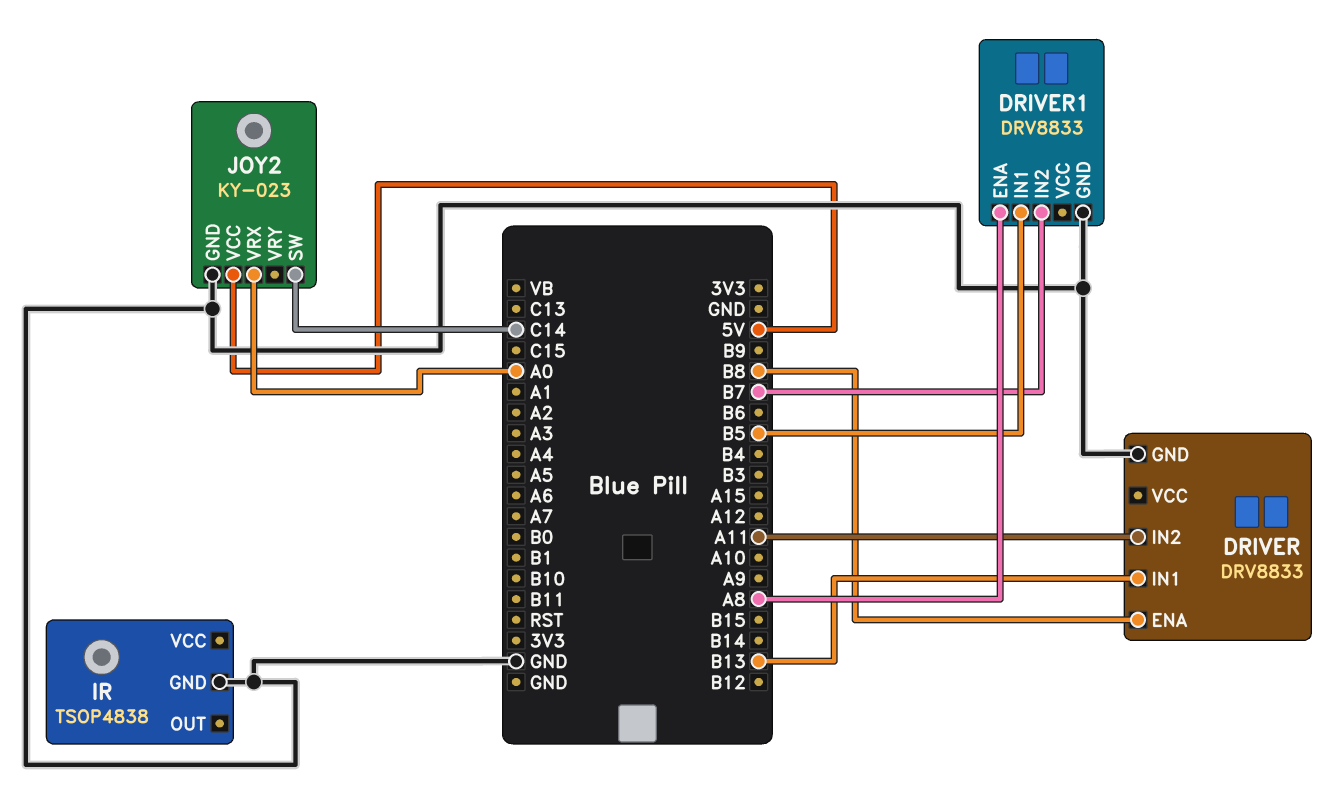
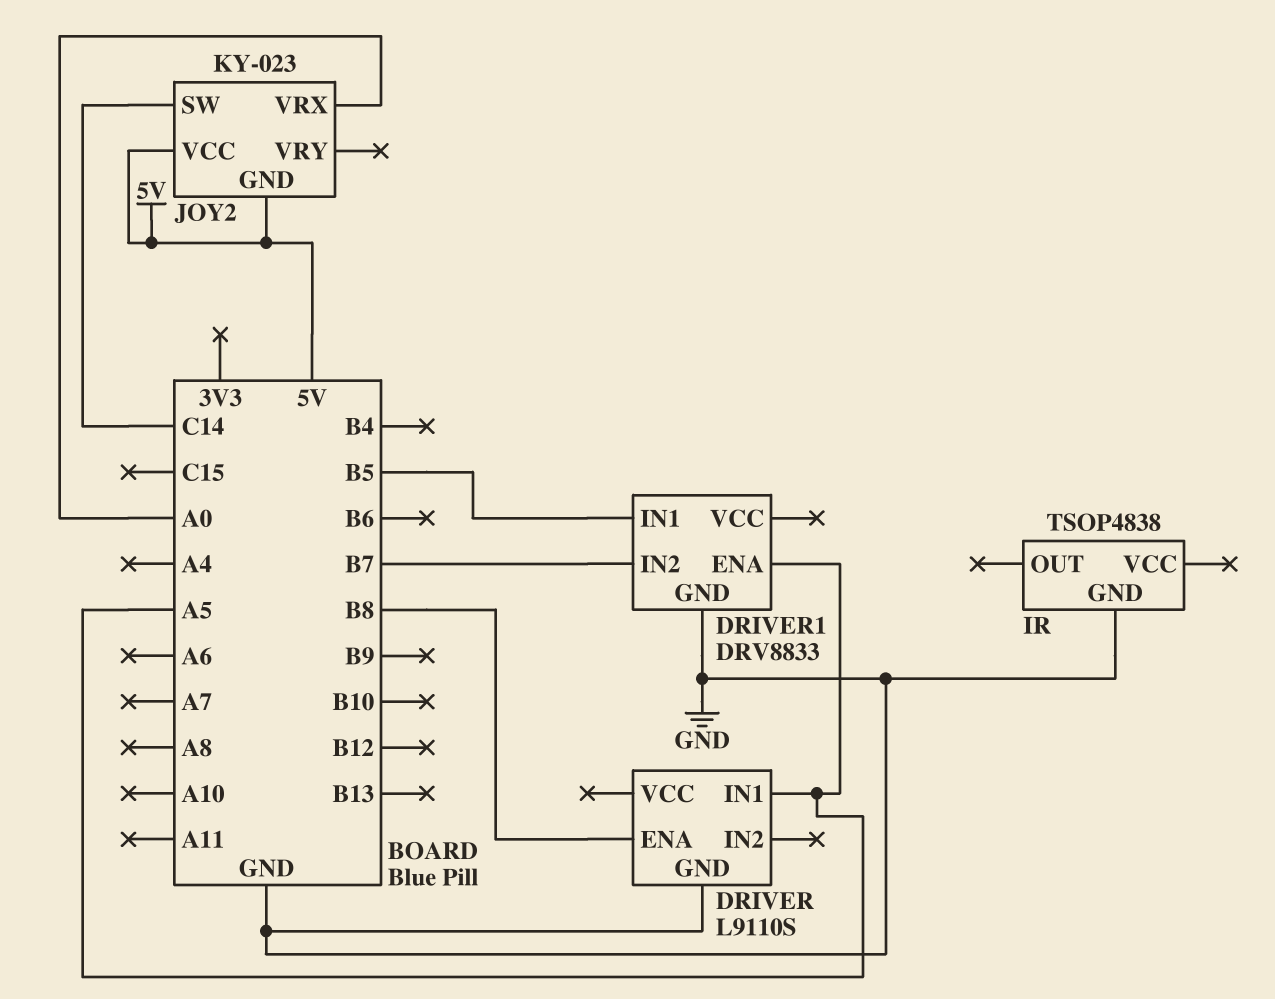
DRIVER: DRV8833 -> L9110S
DRIVER pin IN1: B13 -> A5
DRIVER pin IN2: A11 -> none
DRIVER1 pin ENA: A8 -> A5
JOY2 pin GND: GND -> 5V

